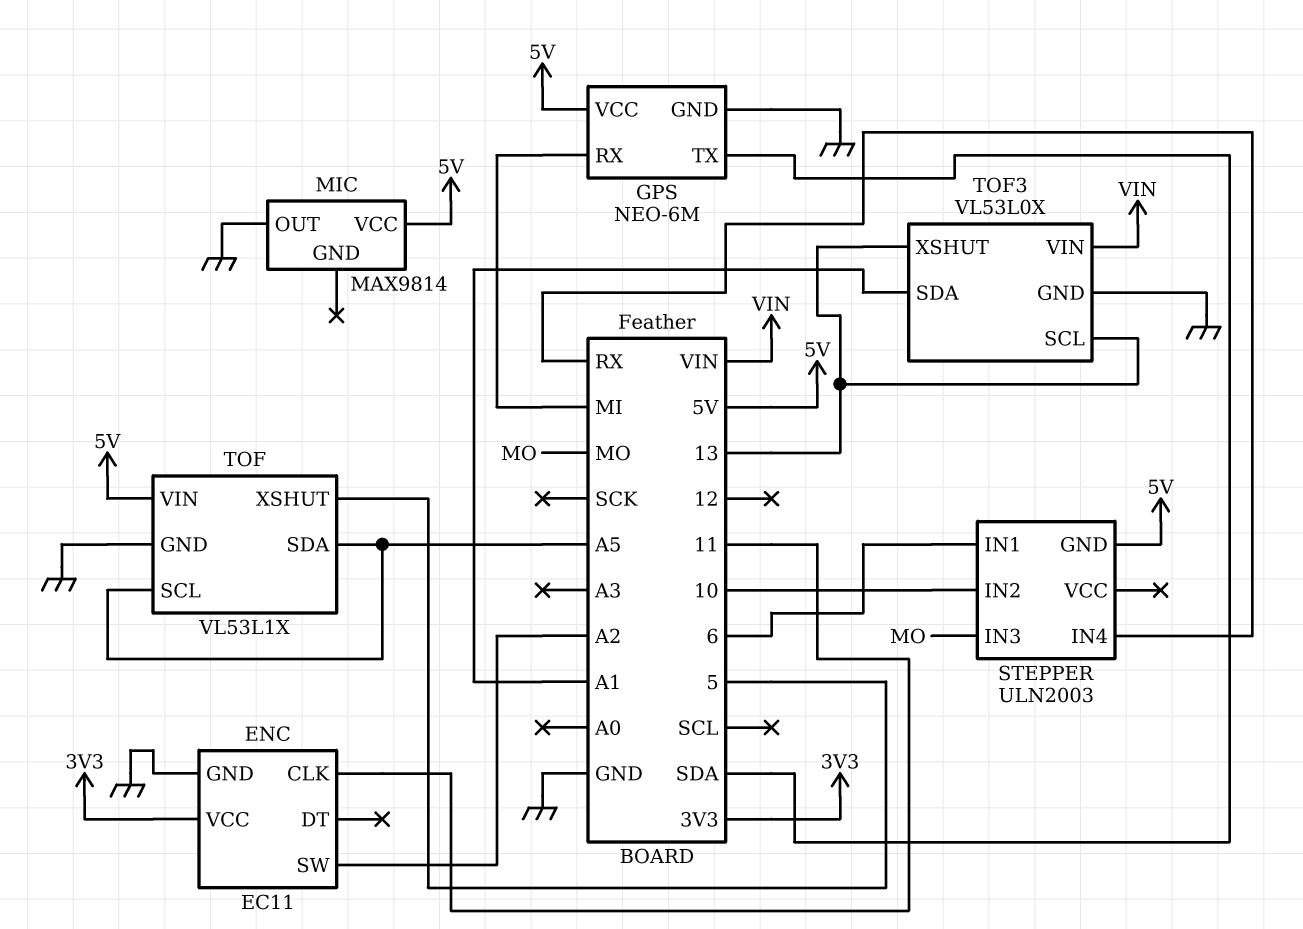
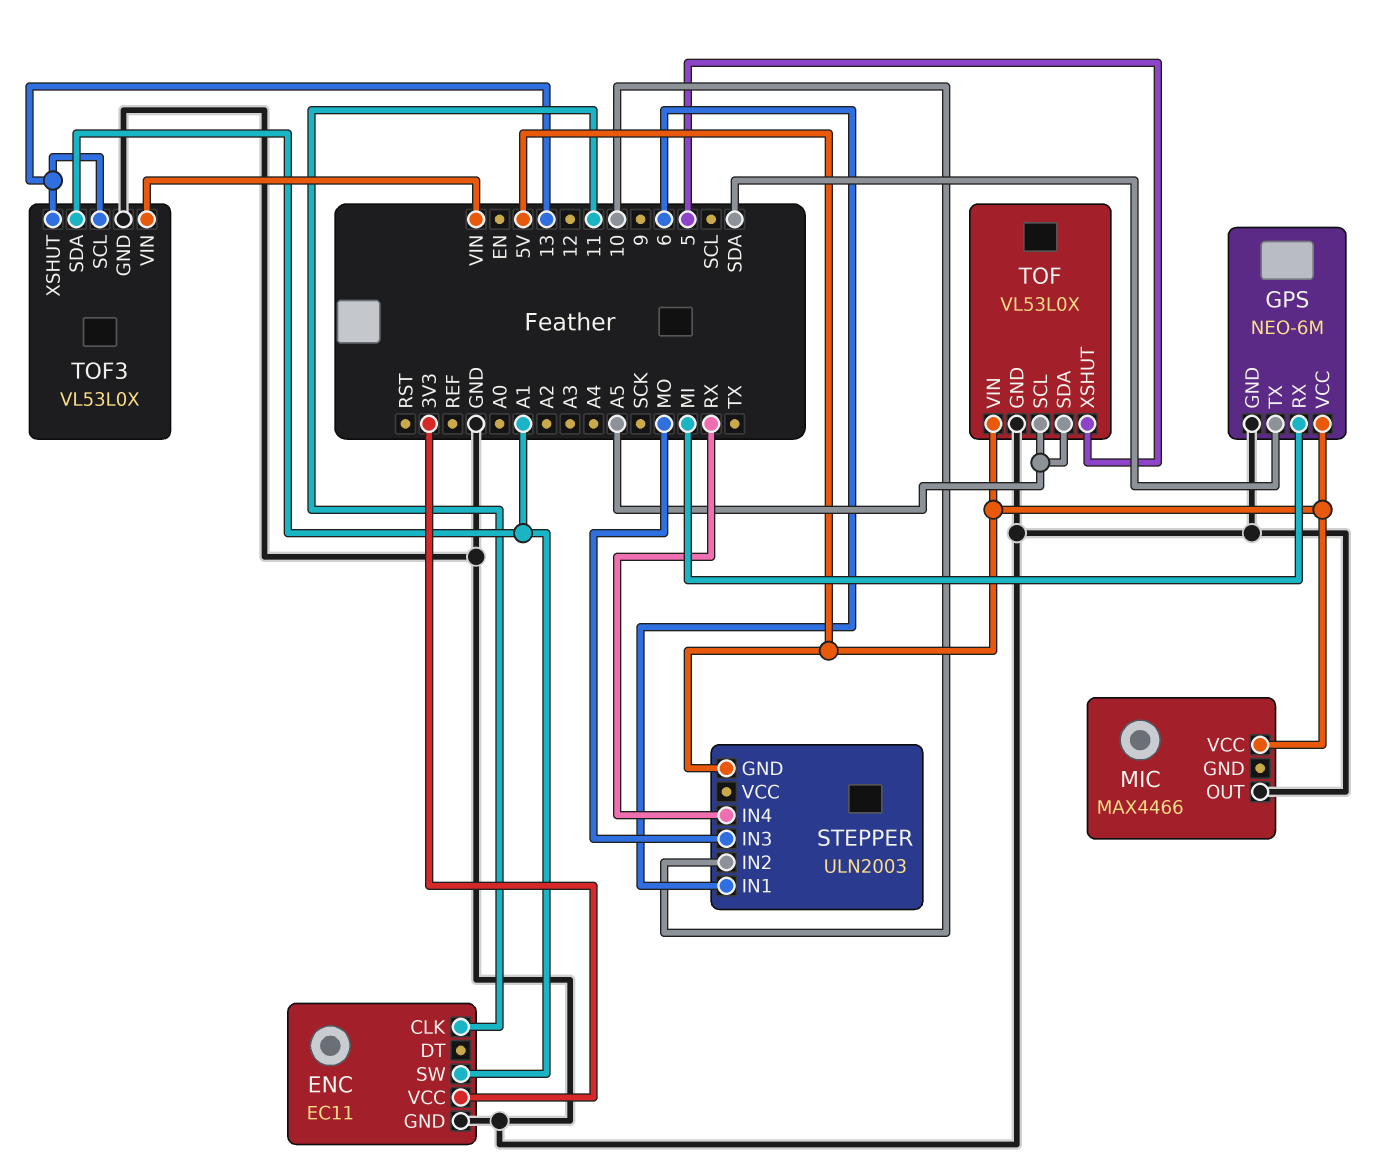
ENC pin SW: A2 -> A1
MIC: MAX9814 -> MAX4466
TOF: VL53L1X -> VL53L0X

